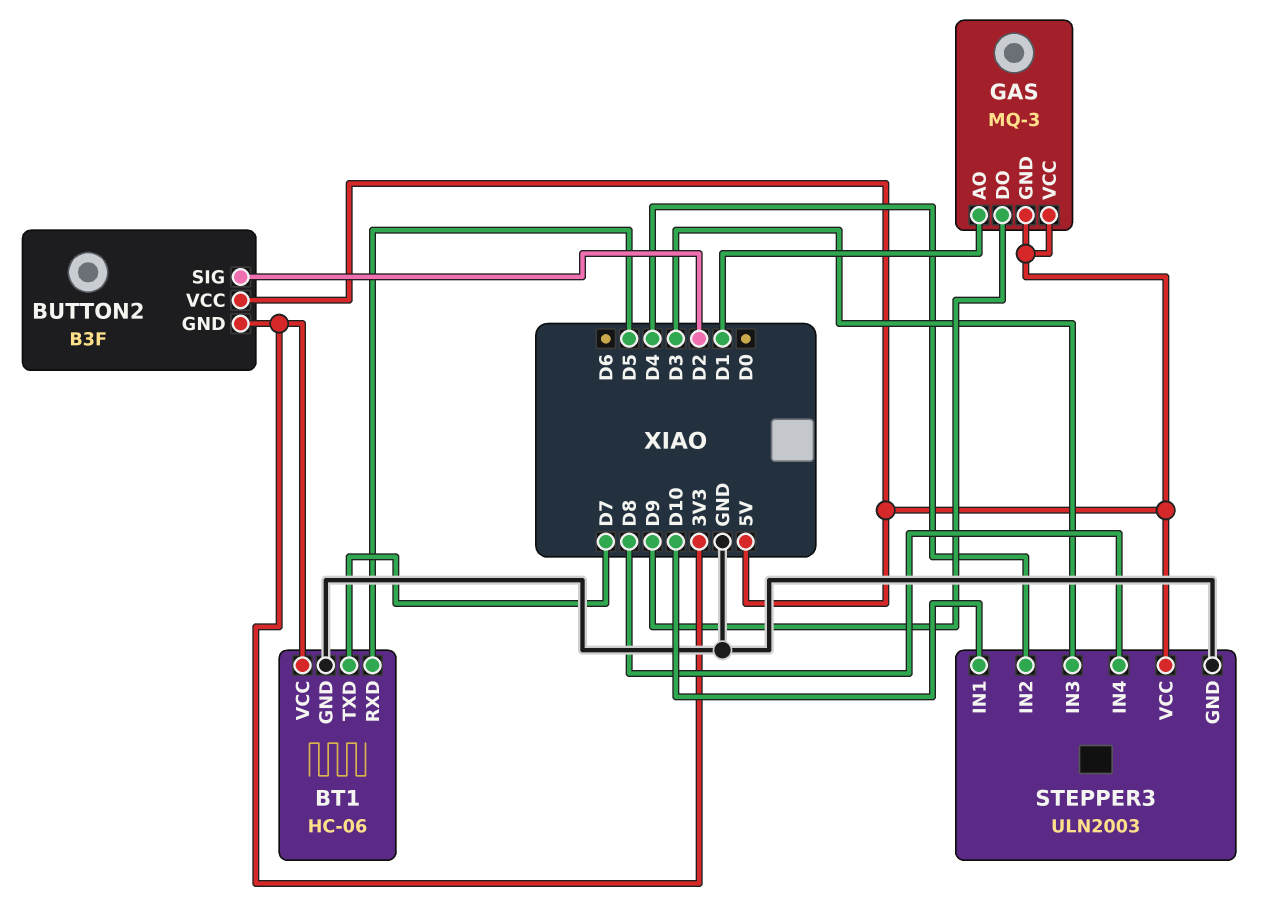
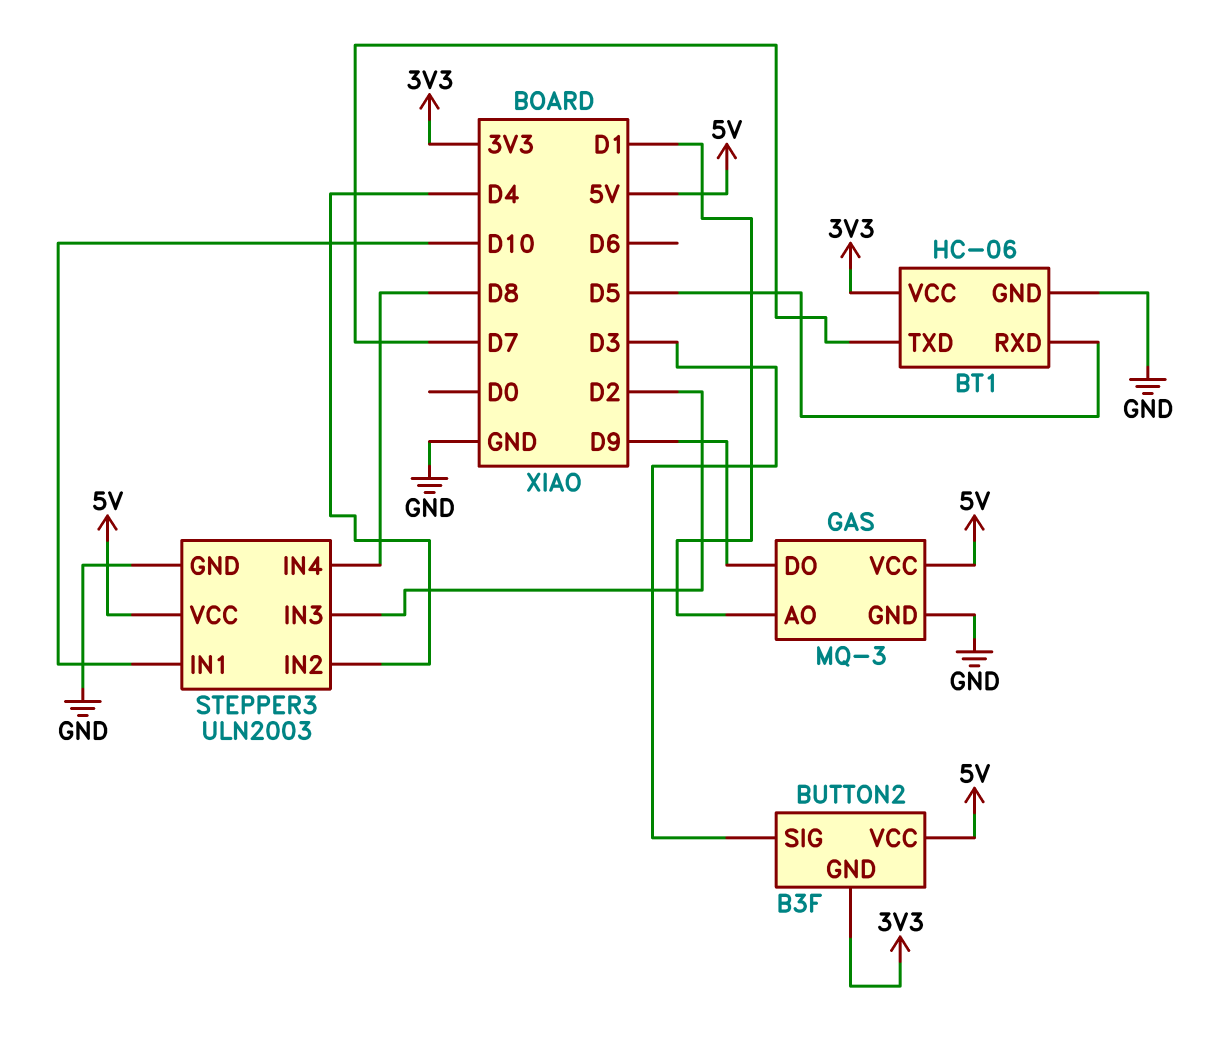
BUTTON2 pin SIG: D2 -> D3
GAS pin GND: 5V -> GND
STEPPER3 pin IN3: D3 -> D2

